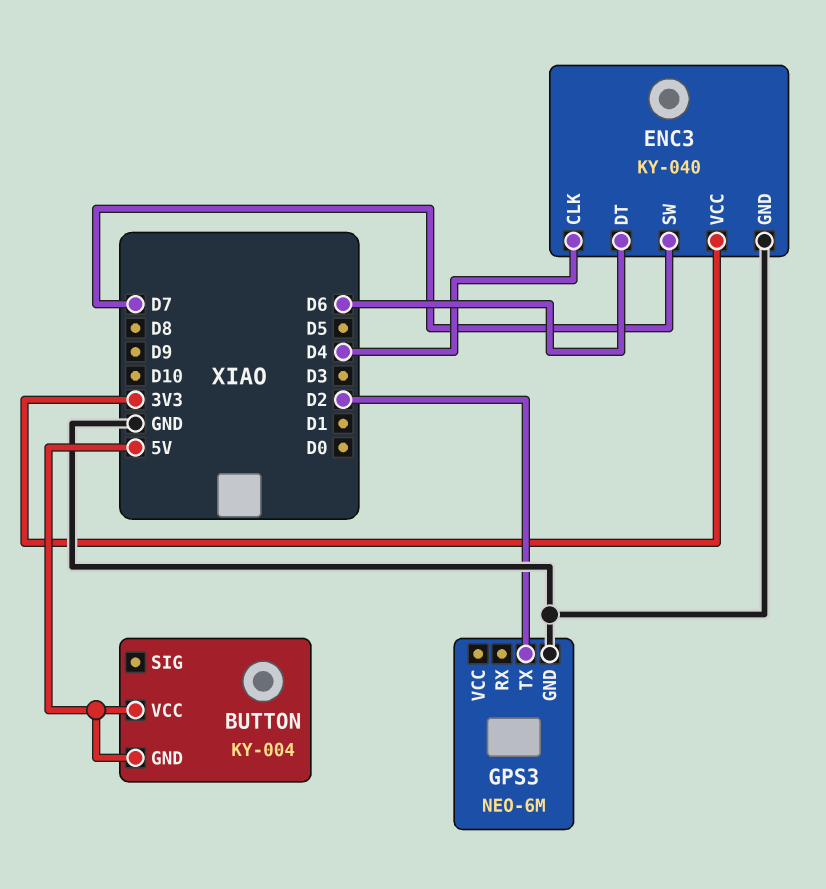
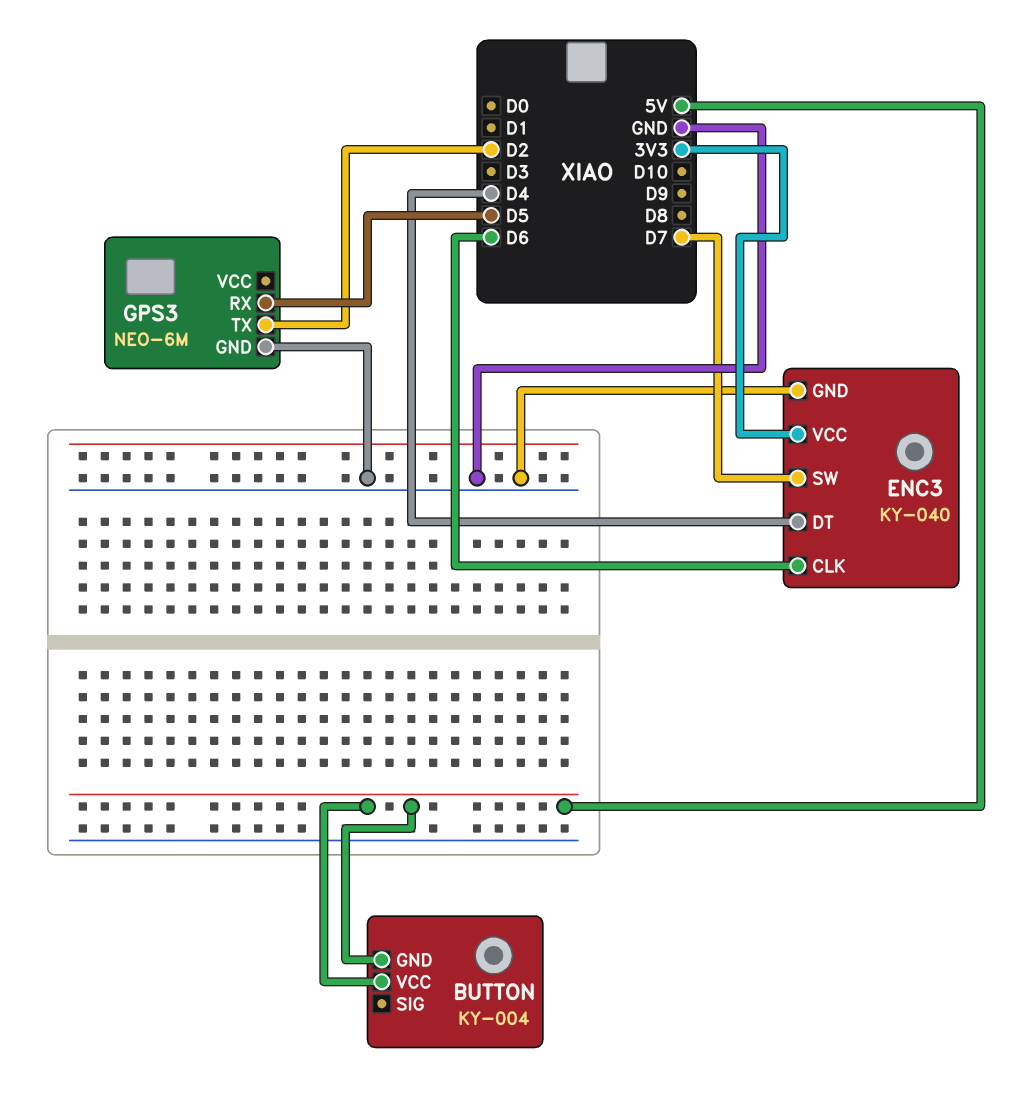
ENC3 pin CLK: D4 -> D6
ENC3 pin DT: D6 -> D4
GPS3 pin RX: none -> D5

